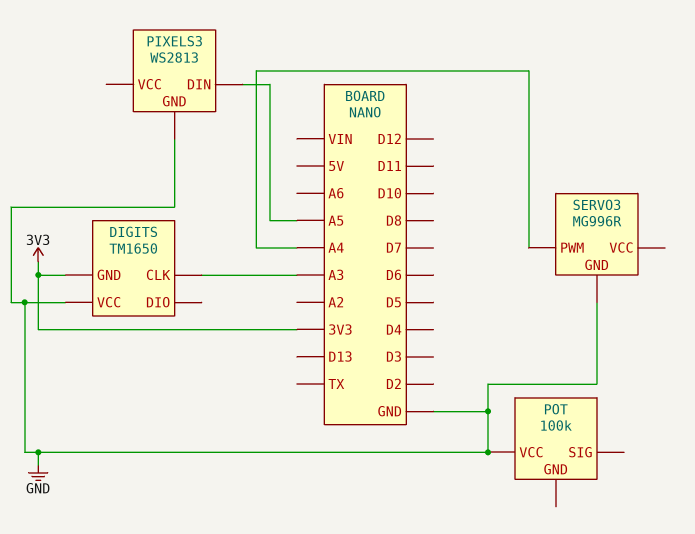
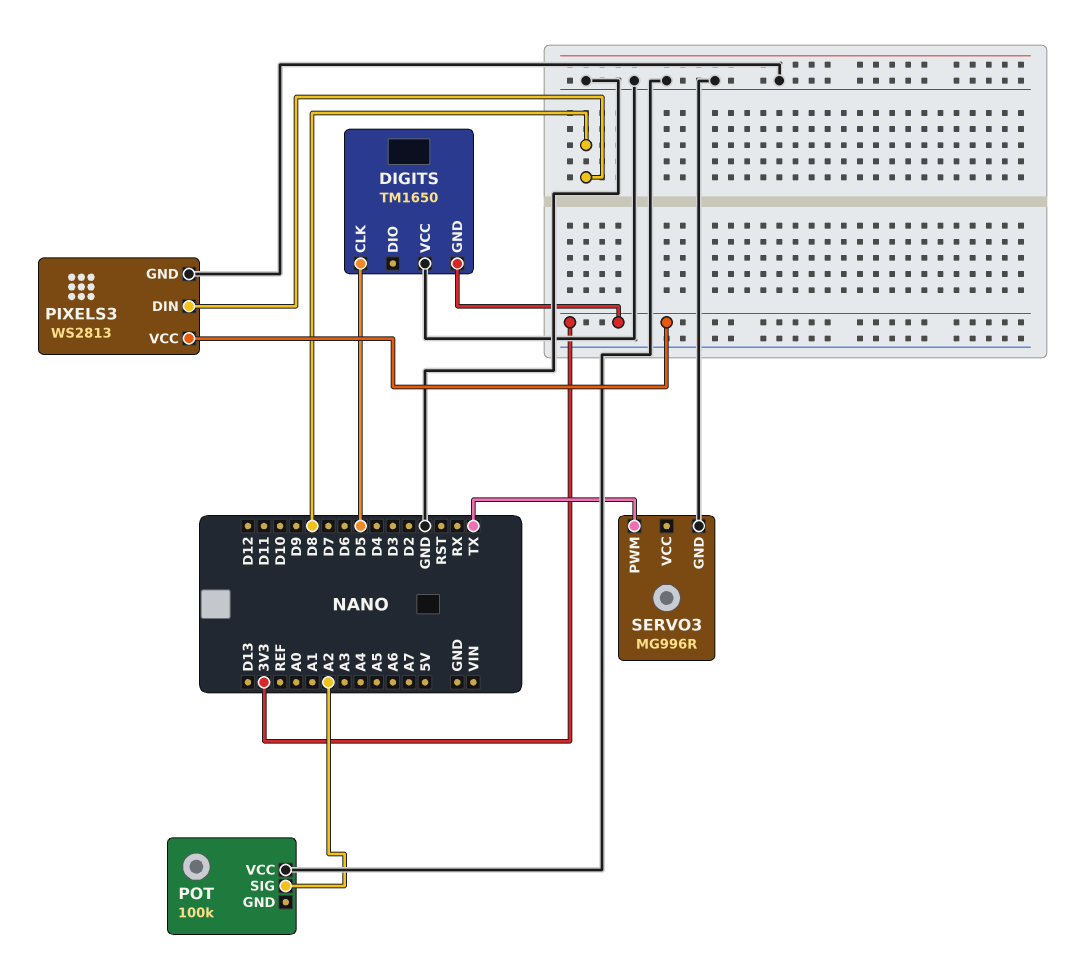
DIGITS pin CLK: A3 -> D5
PIXELS3 pin DIN: A5 -> D8
PIXELS3 pin VCC: none -> 3V3
POT pin SIG: none -> A2
SERVO3 pin PWM: A4 -> TX

